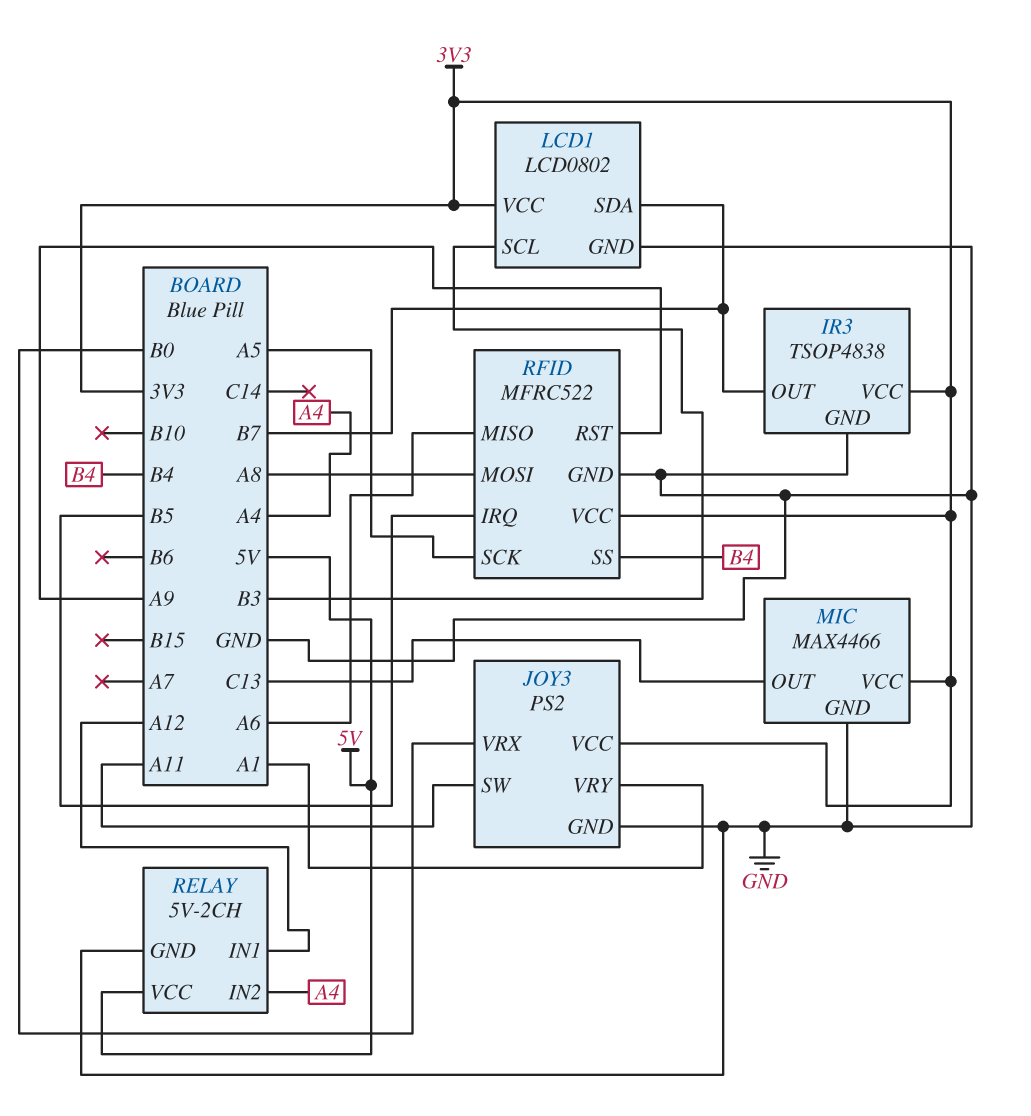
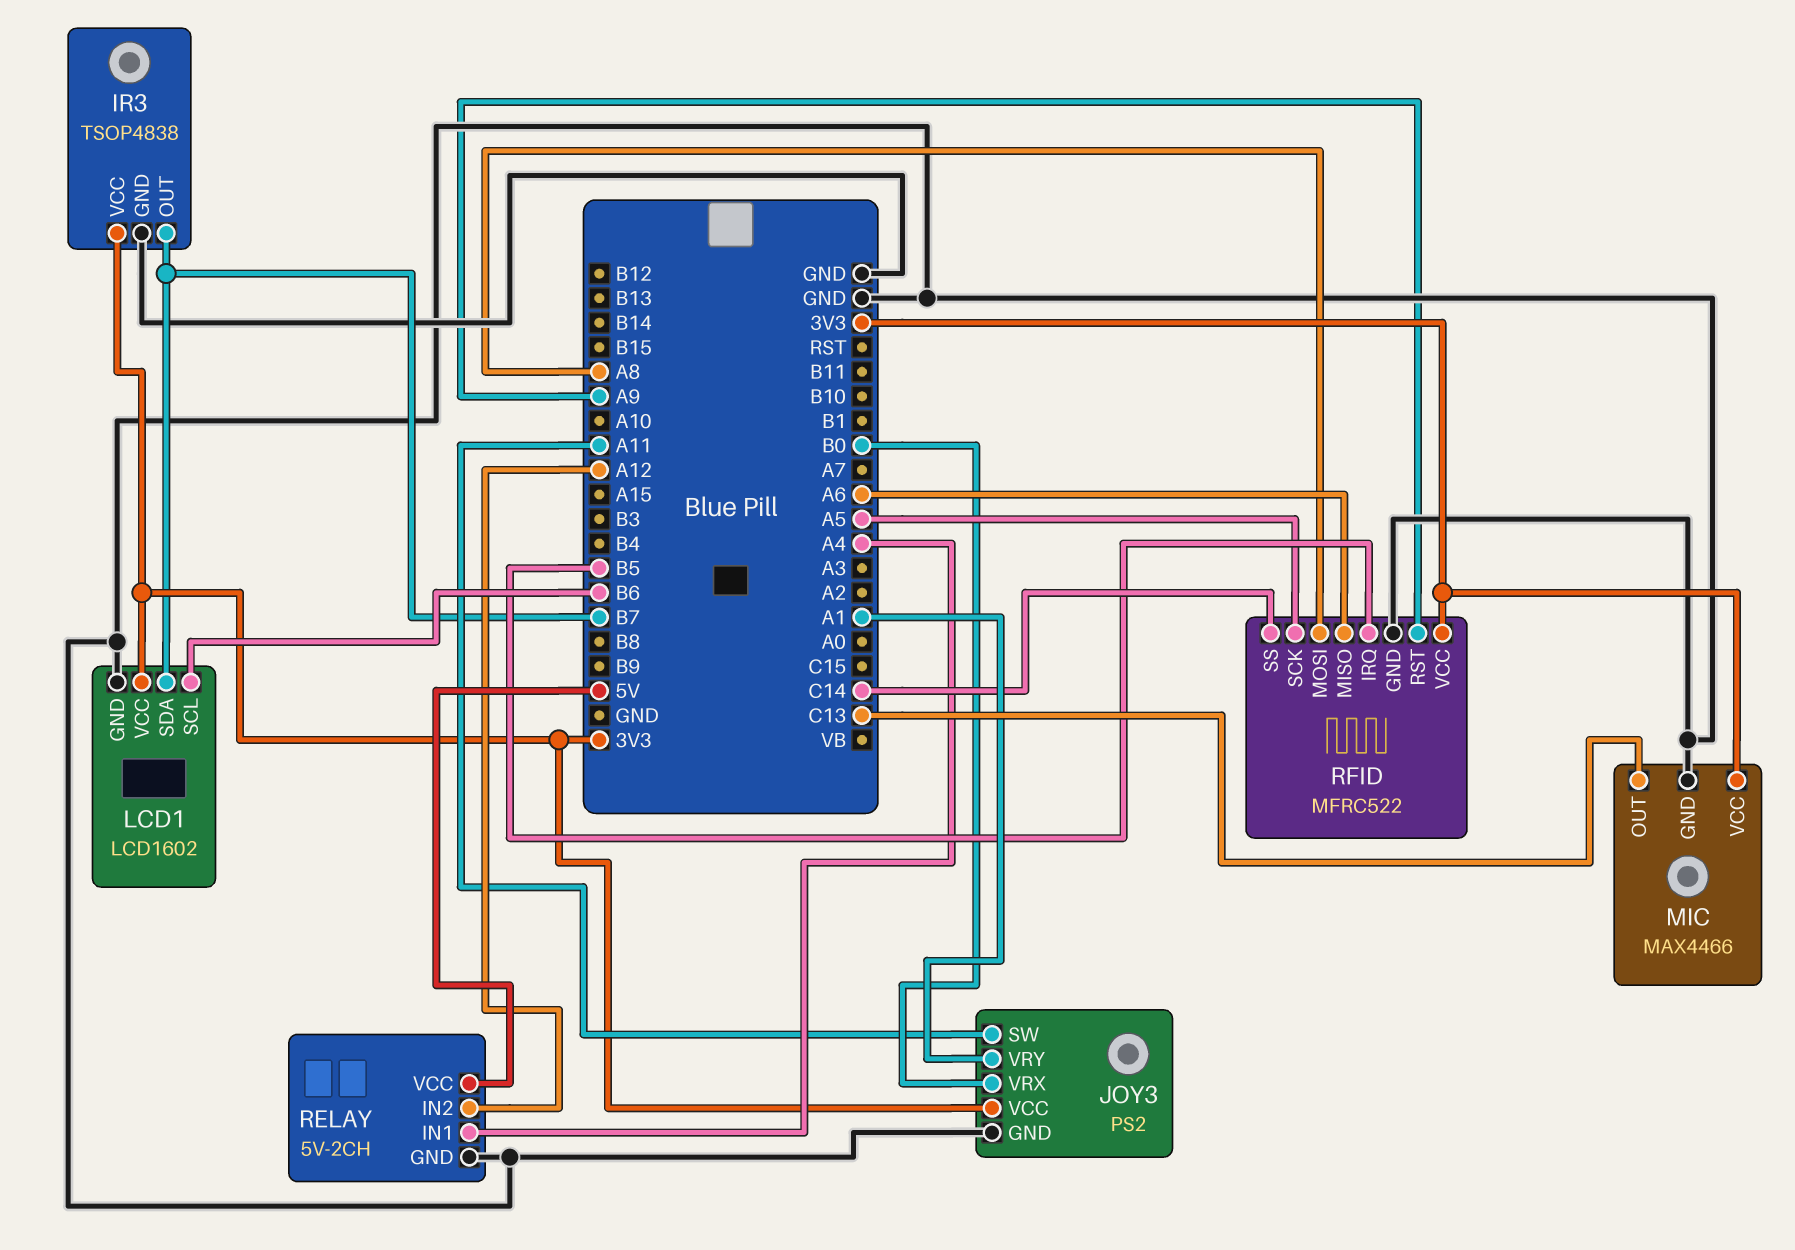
LCD1: LCD0802 -> LCD1602
LCD1 pin SCL: B3 -> B6
RELAY pin IN1: A12 -> A4
RELAY pin IN2: A4 -> A12
RFID pin SS: B4 -> C14

